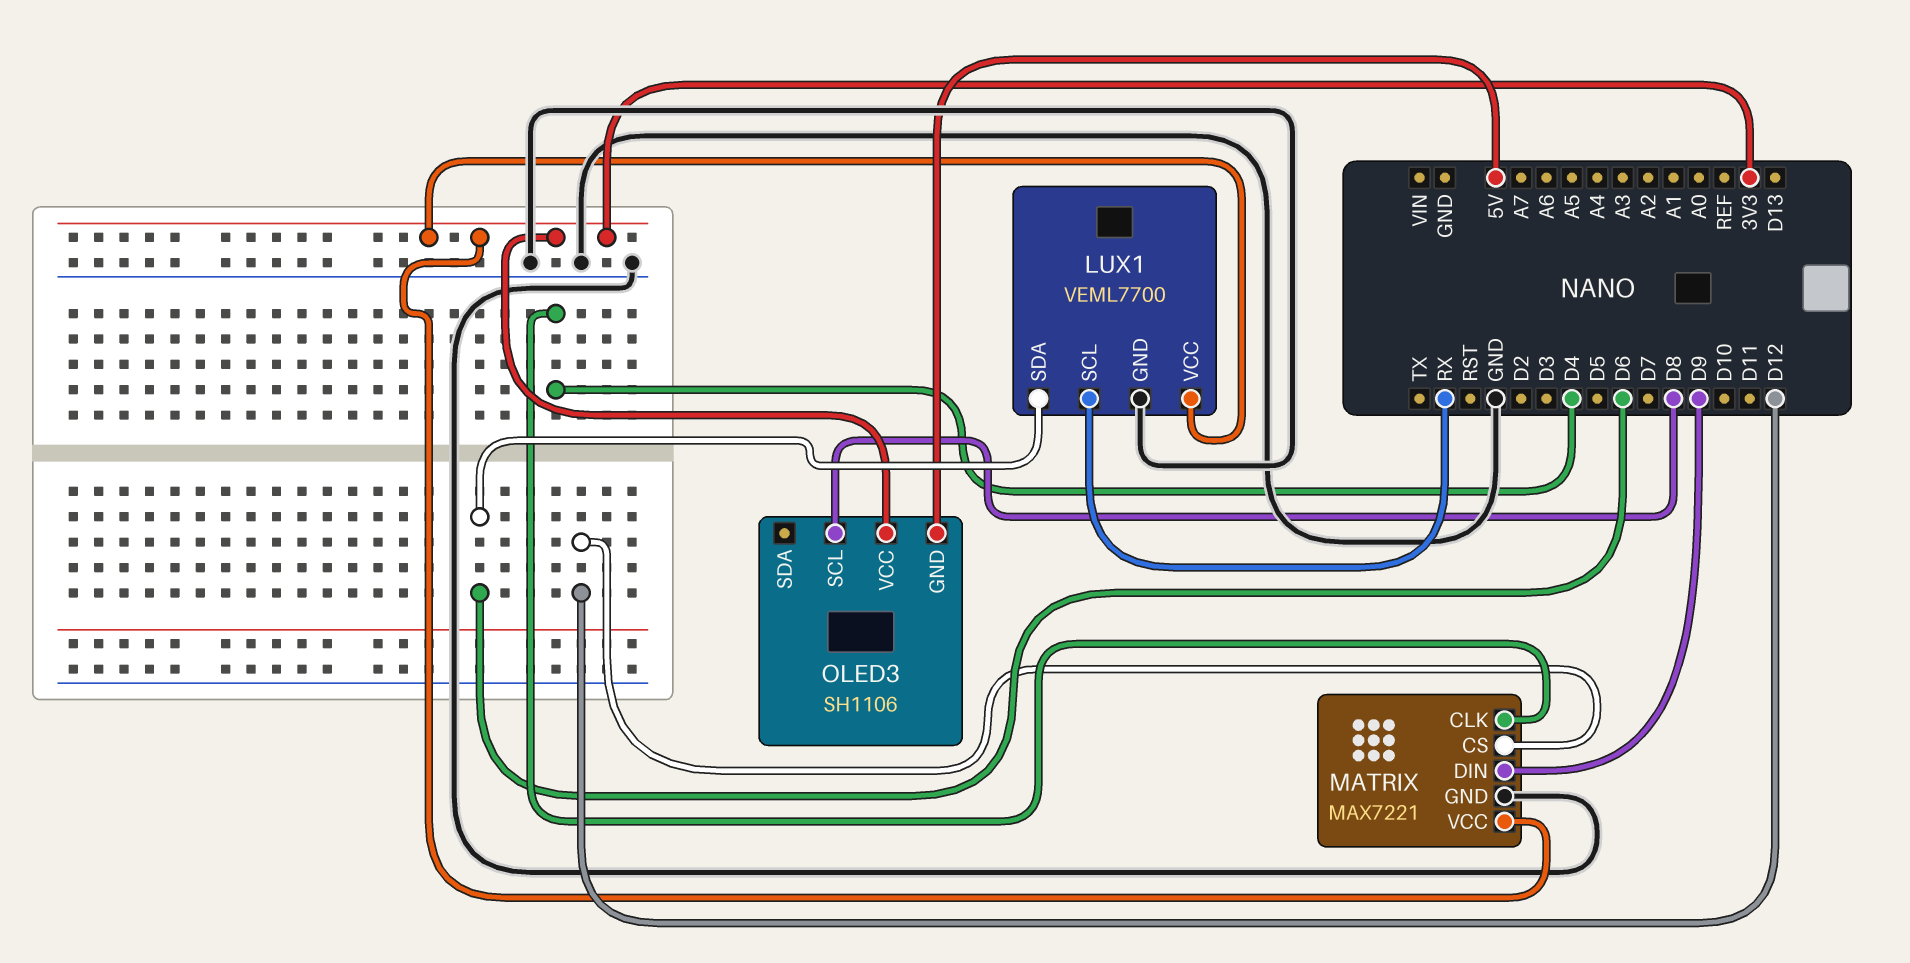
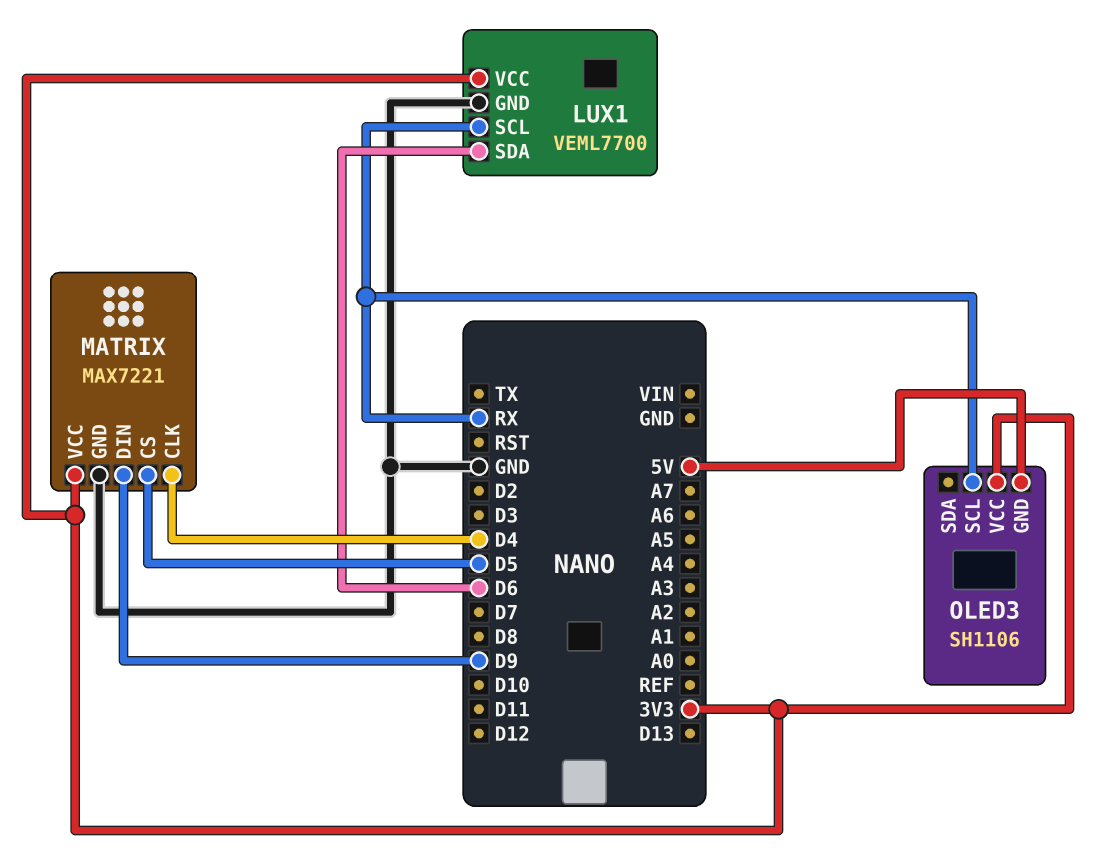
MATRIX pin CS: D12 -> D5
OLED3 pin SCL: D8 -> RX

